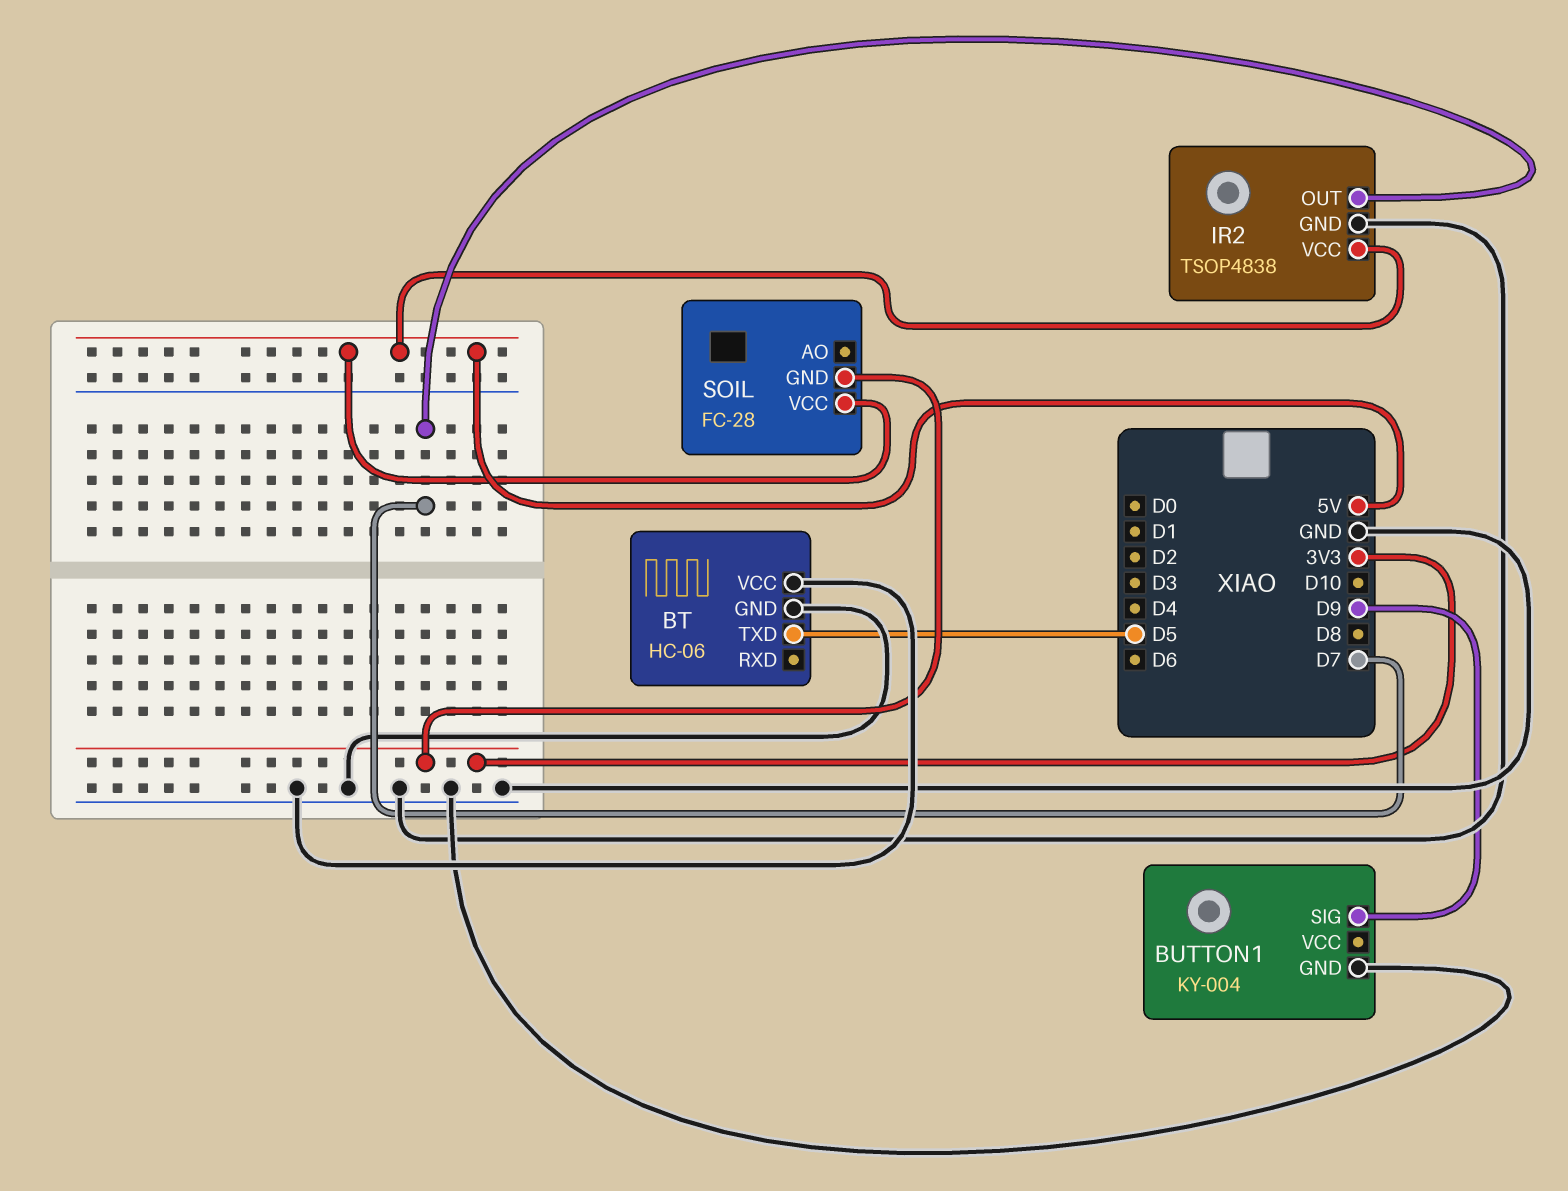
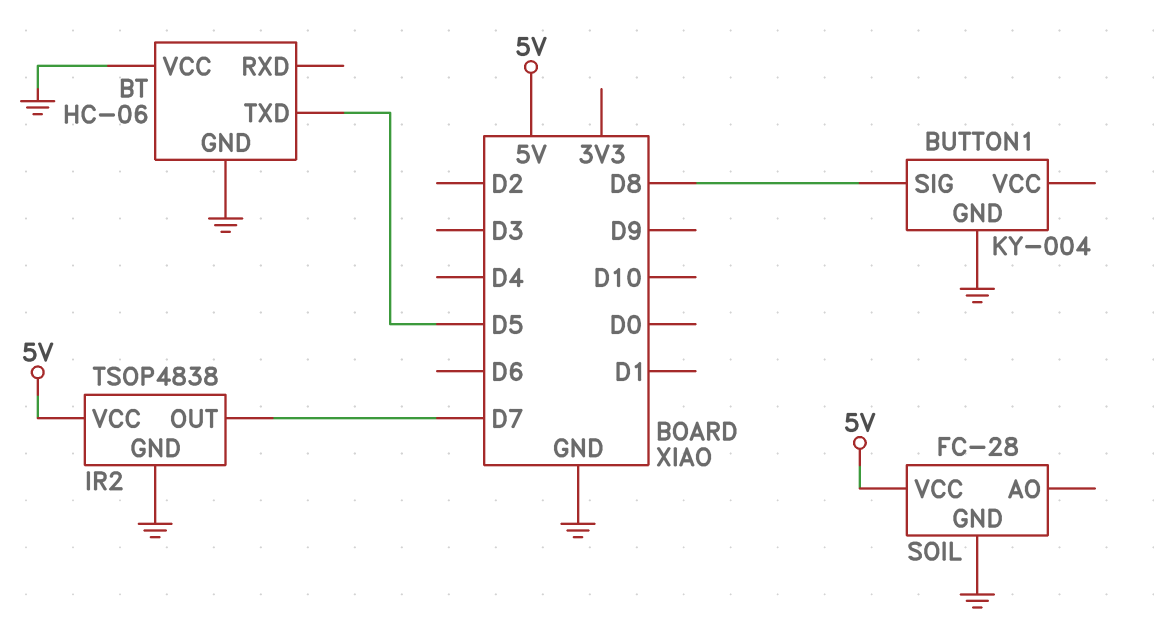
BUTTON1 pin SIG: D9 -> D8
SOIL pin GND: 3V3 -> GND

